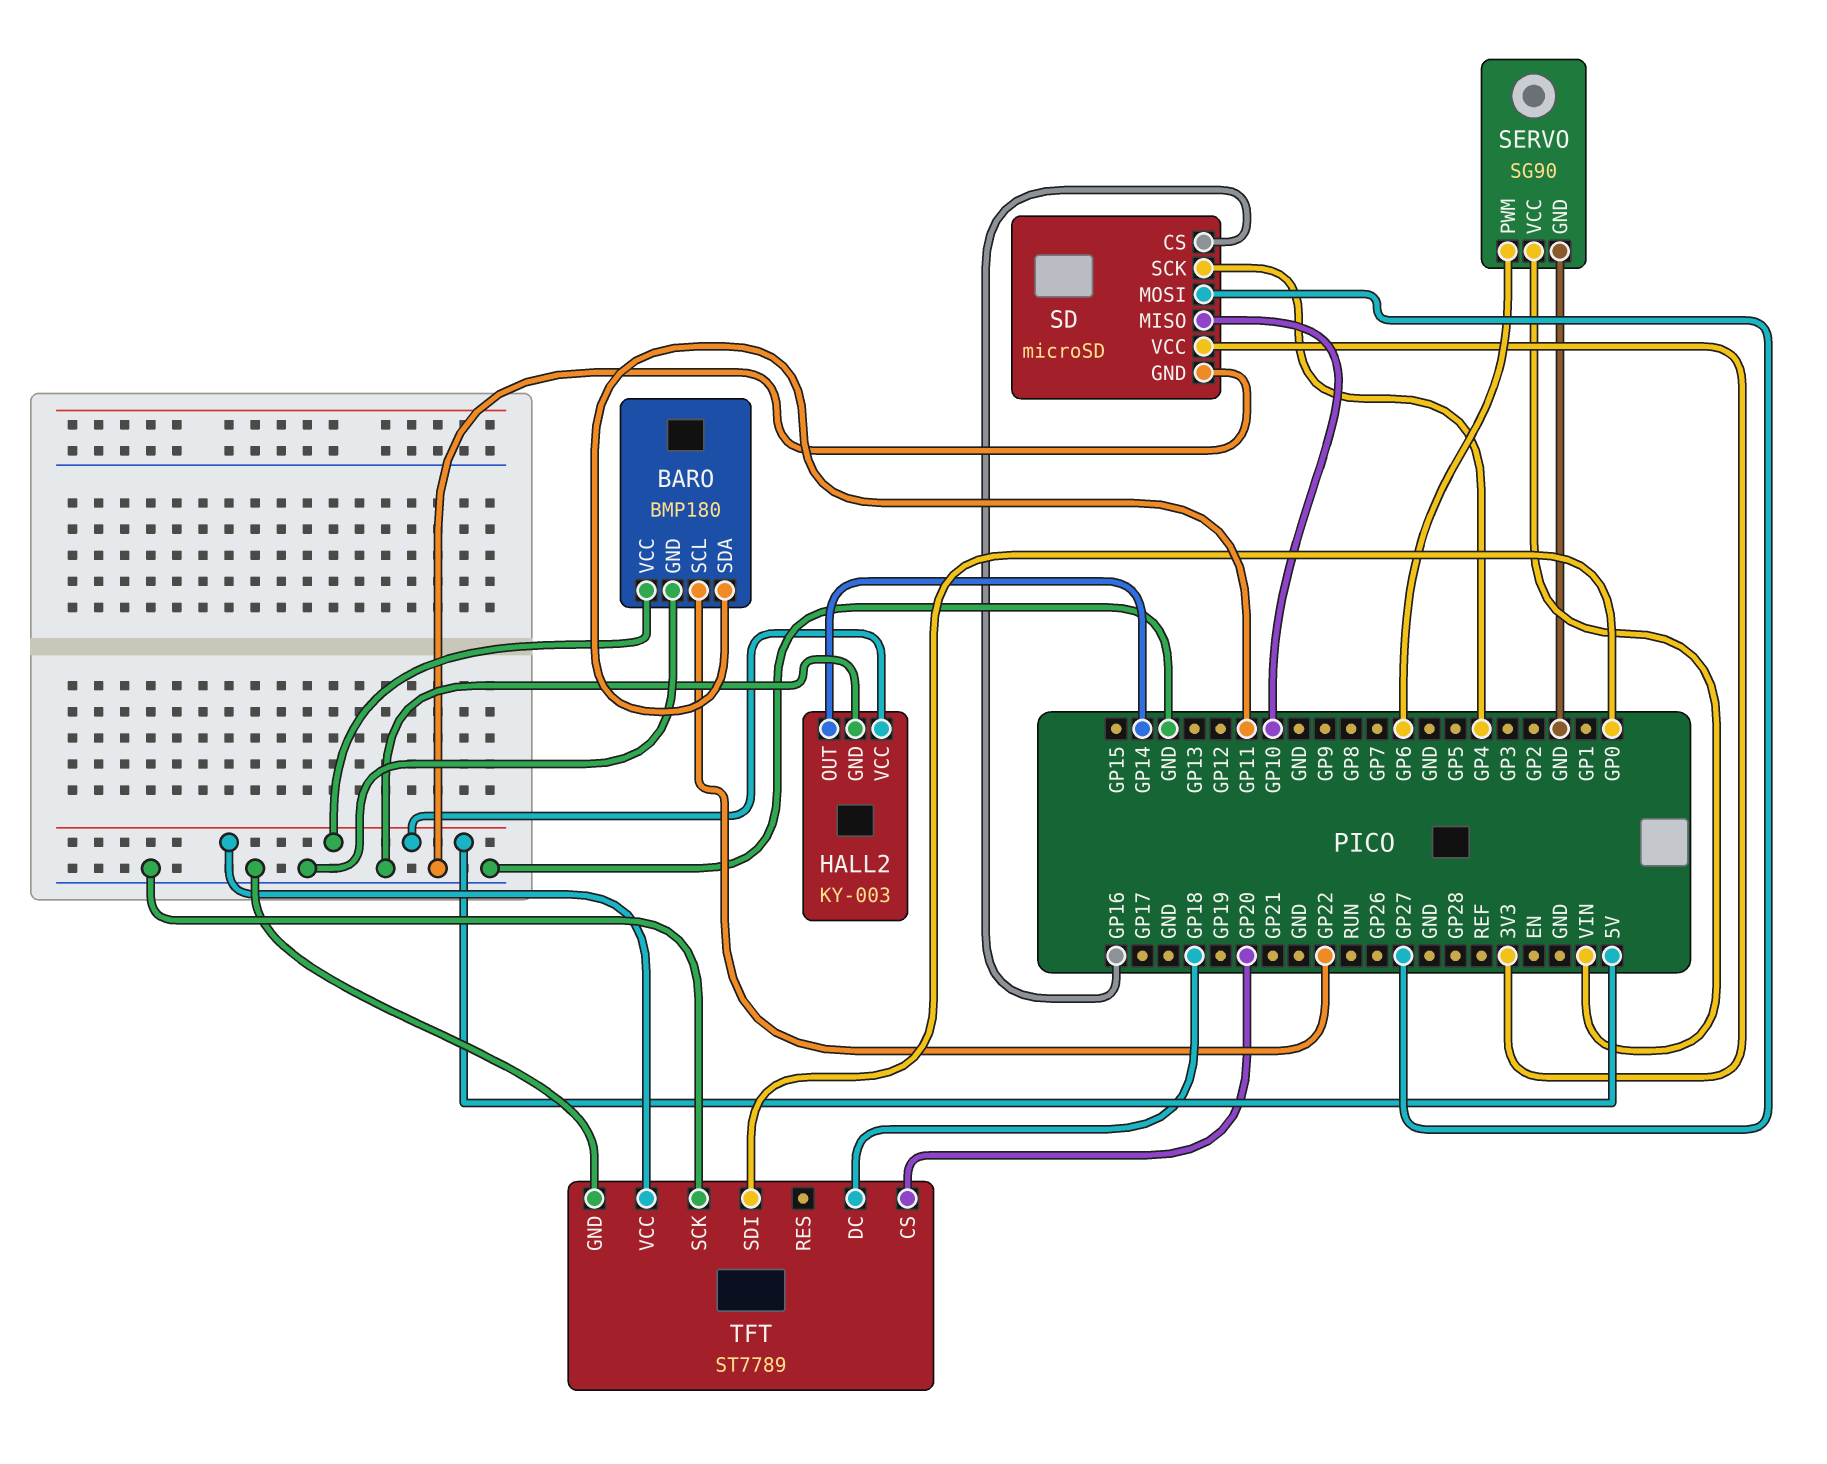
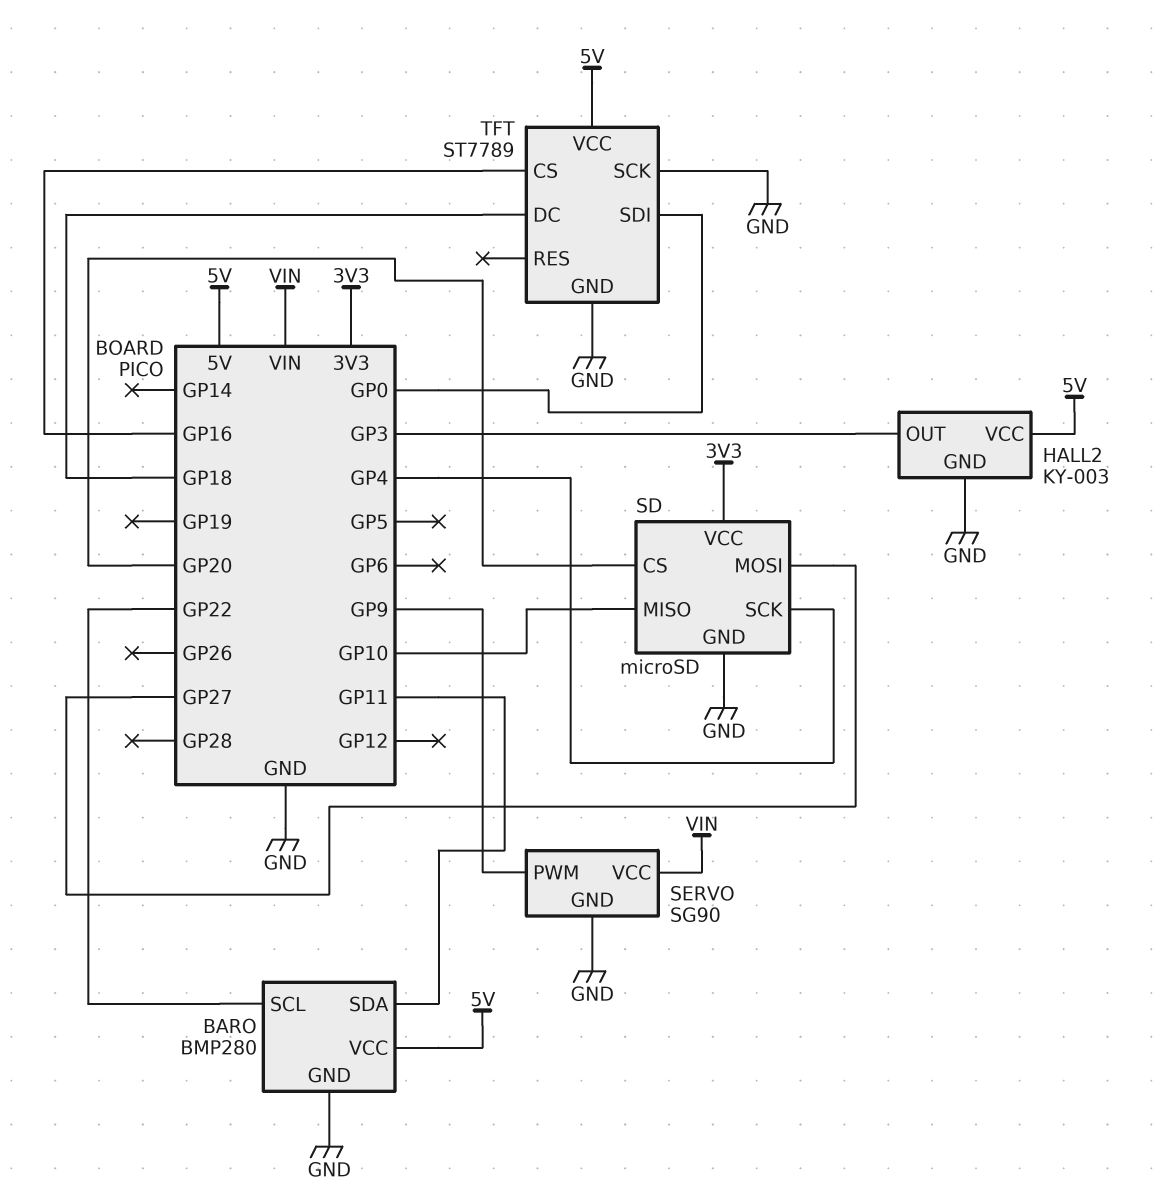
BARO: BMP180 -> BMP280
HALL2 pin OUT: GP14 -> GP3
SD pin CS: GP16 -> GP20
SERVO pin PWM: GP6 -> GP9
TFT pin CS: GP20 -> GP16

